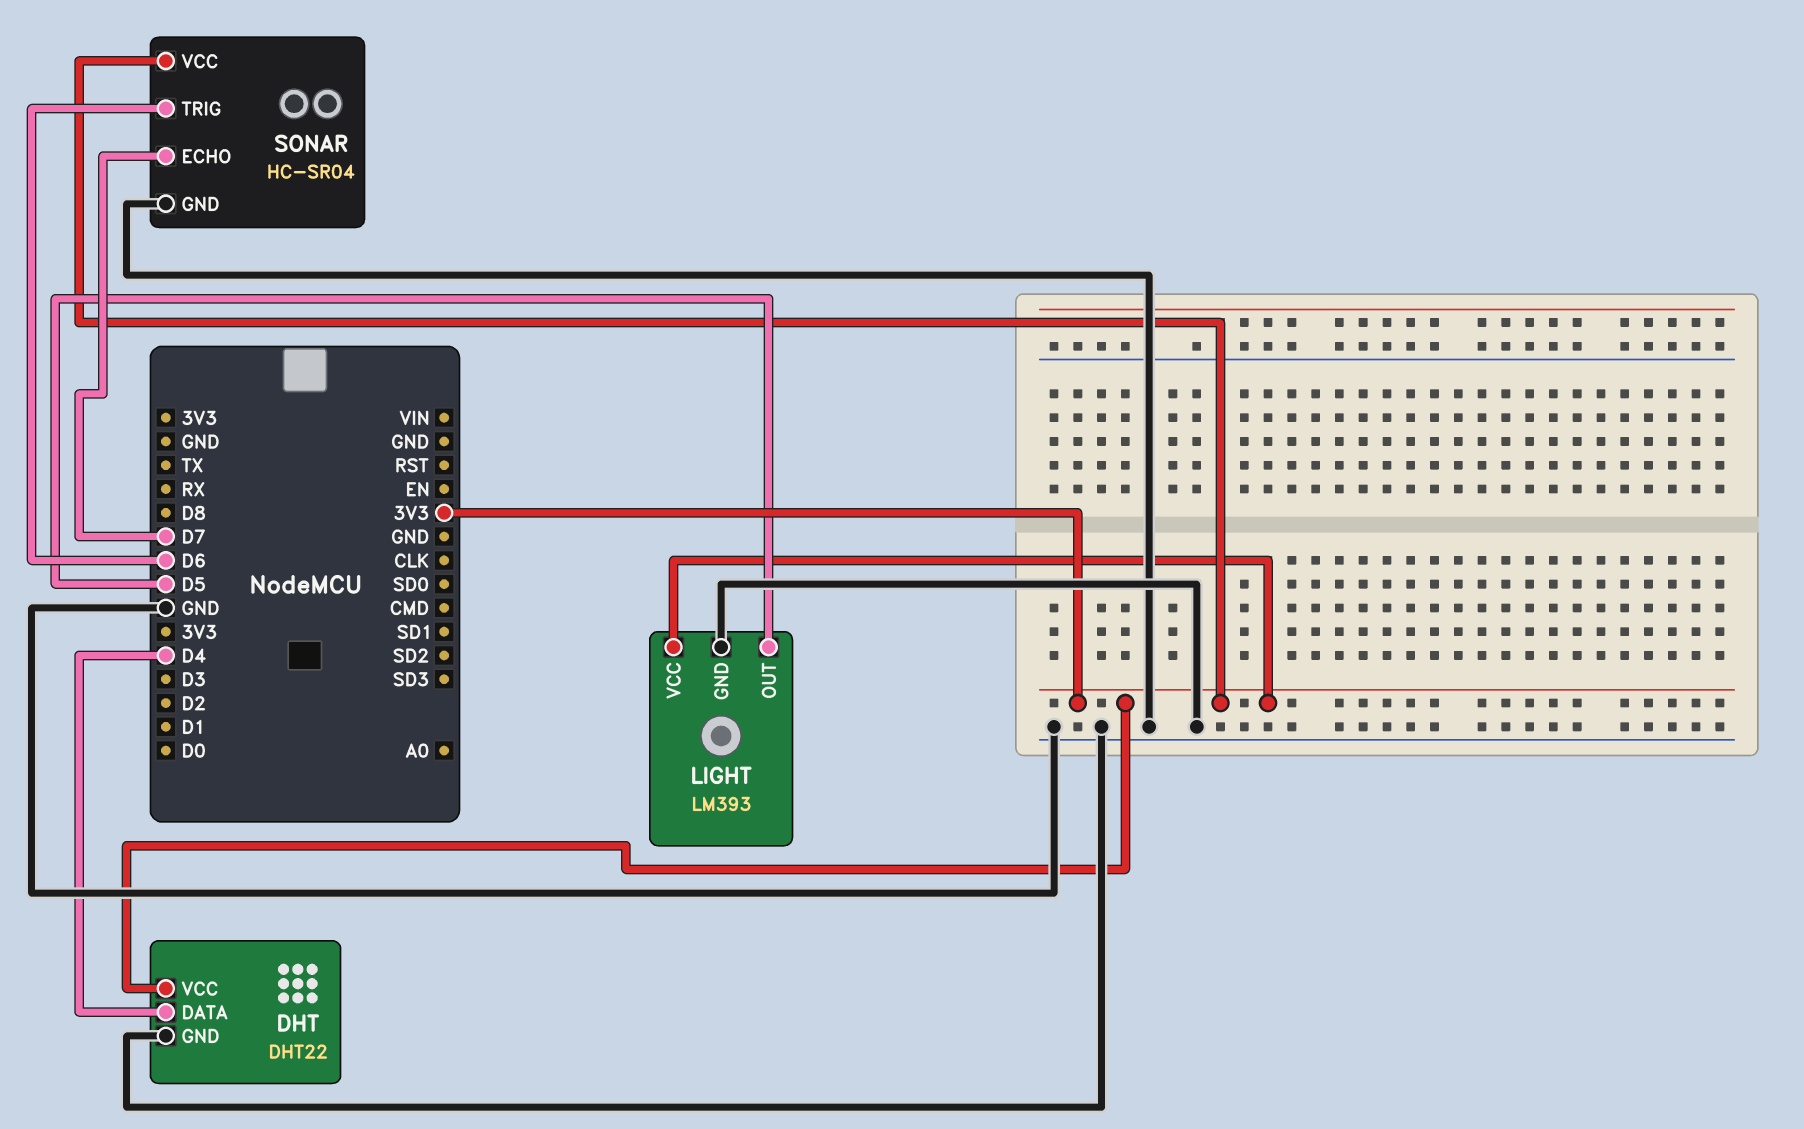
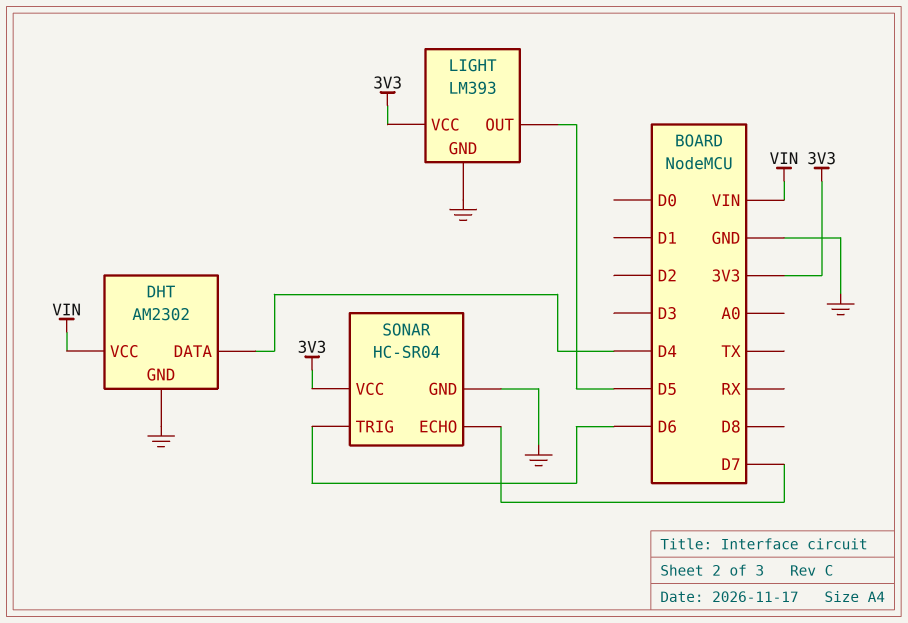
DHT: DHT22 -> AM2302
DHT pin VCC: 3V3 -> VIN

